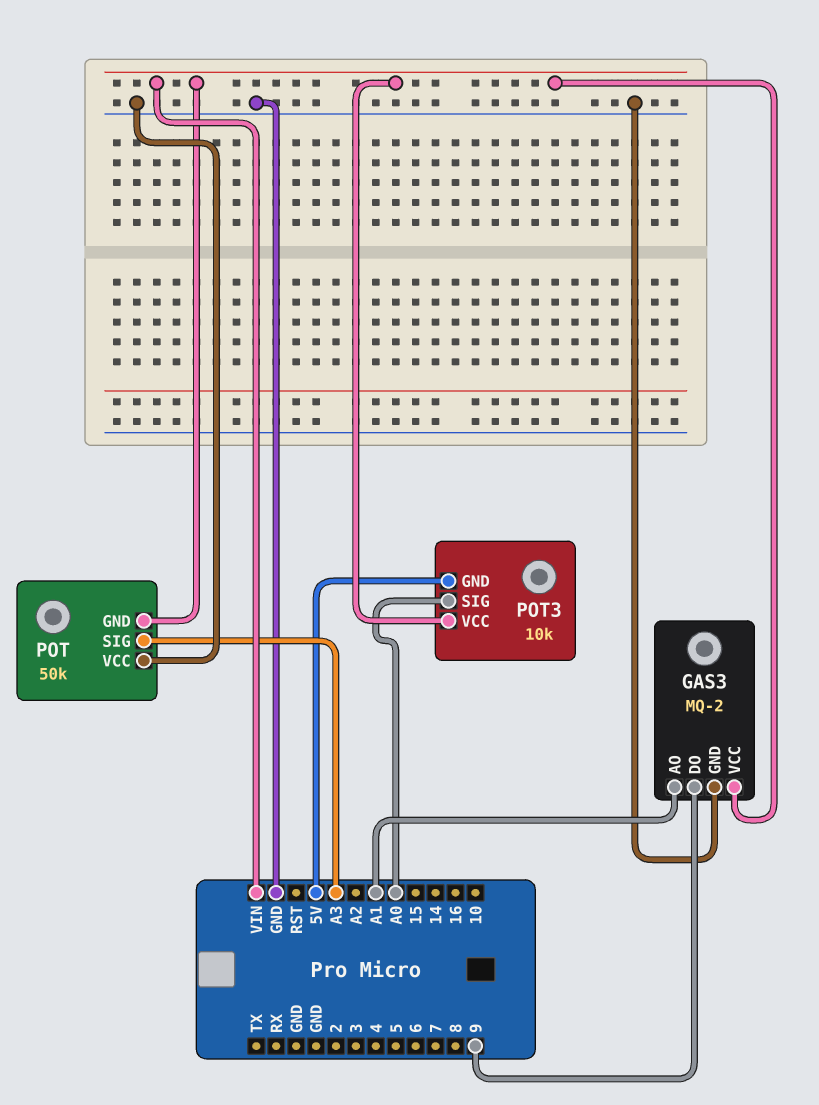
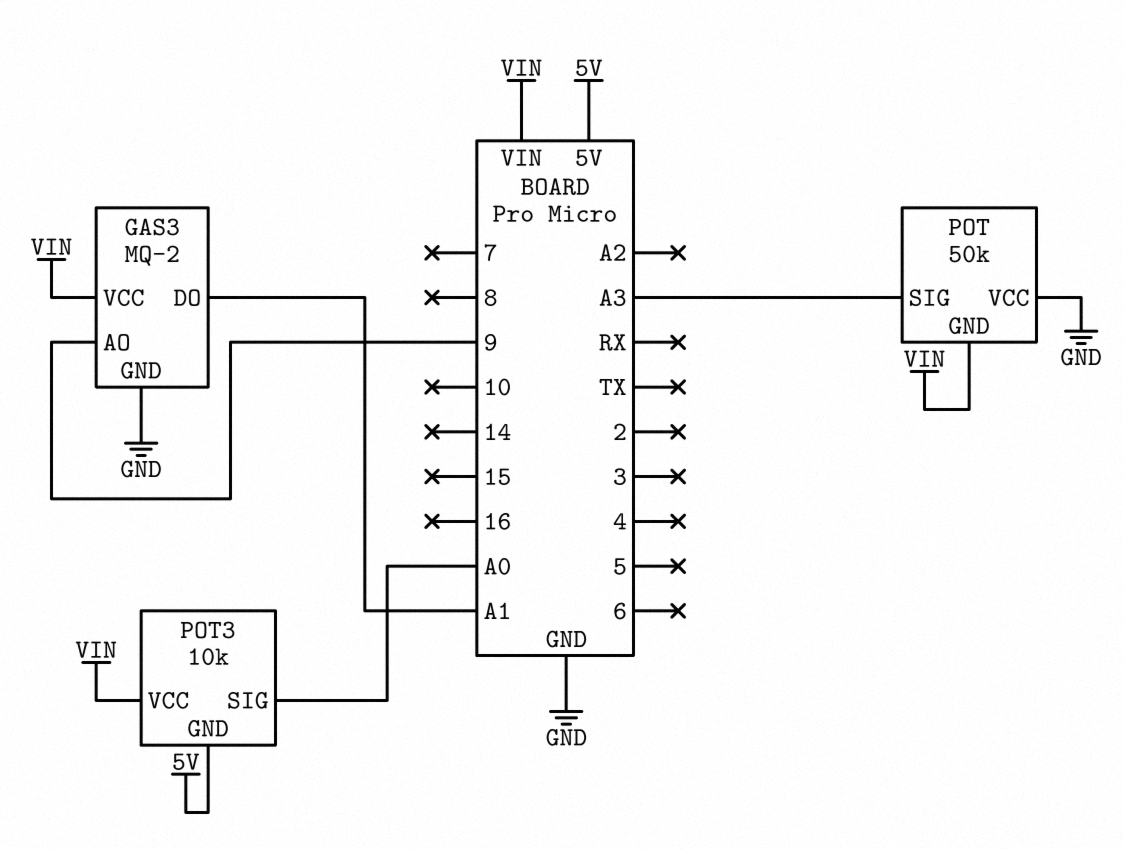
GAS3 pin AO: A1 -> 9
GAS3 pin DO: 9 -> A1

